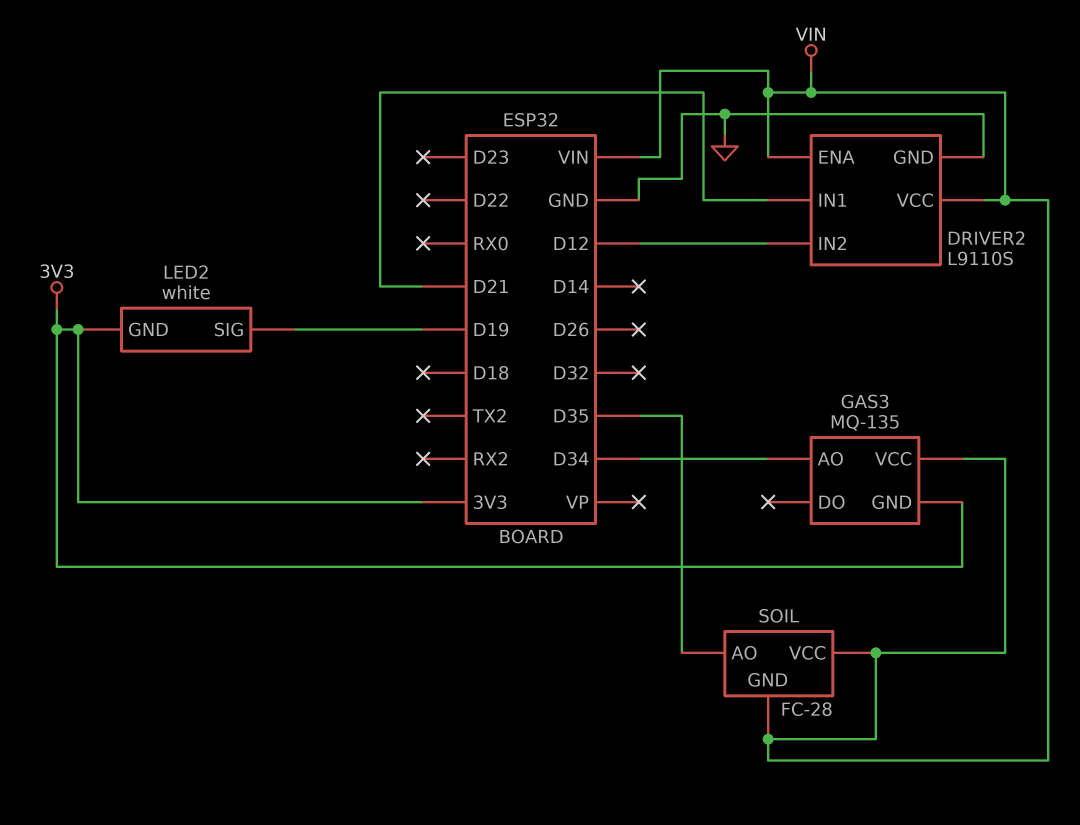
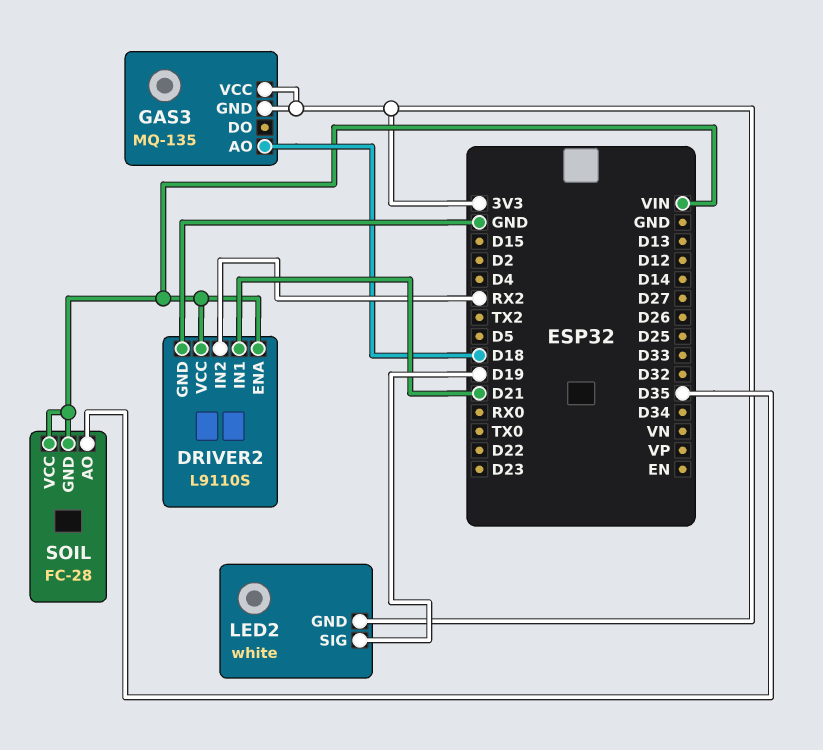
DRIVER2 pin IN2: D12 -> RX2
GAS3 pin AO: D34 -> D18
GAS3 pin VCC: VIN -> 3V3

